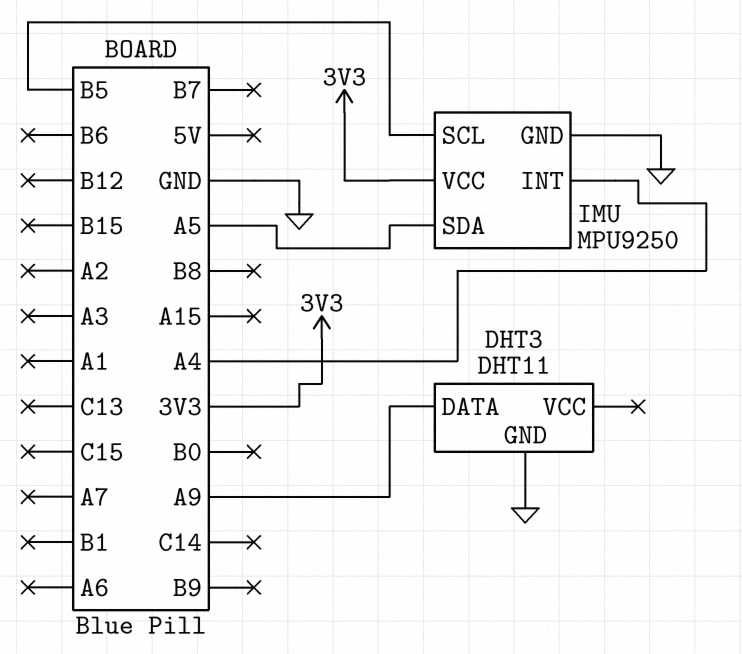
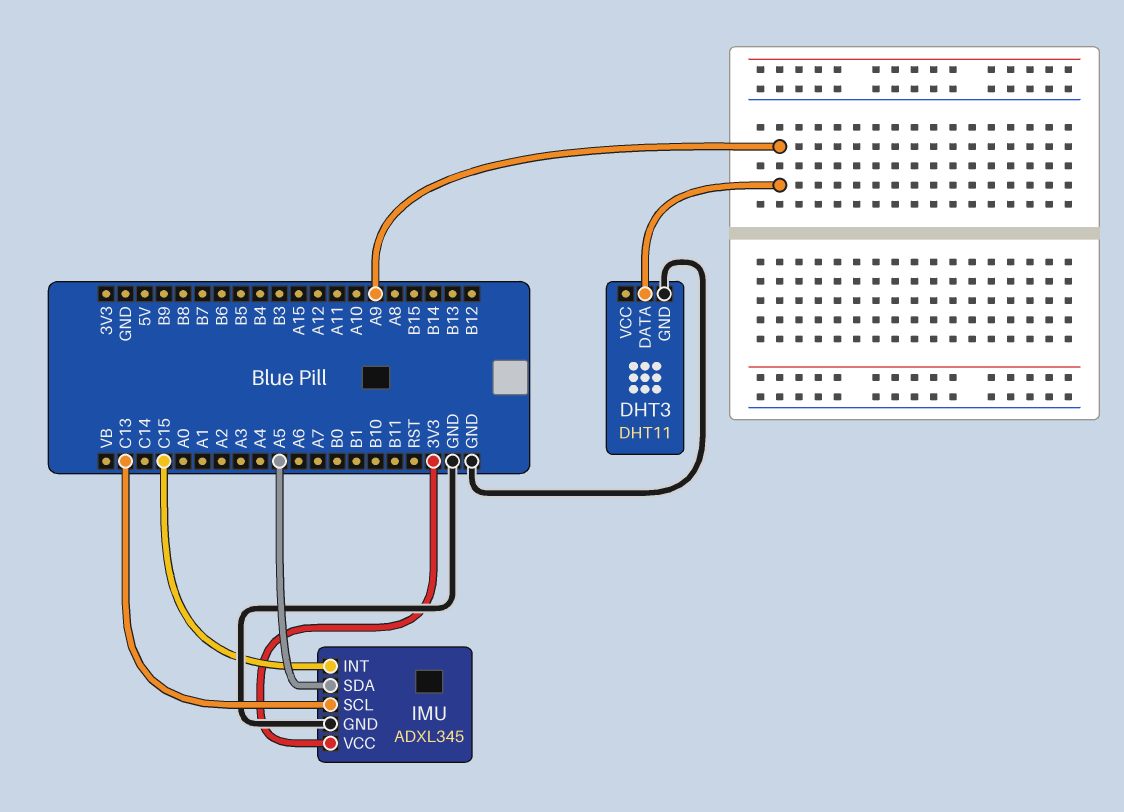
IMU: MPU9250 -> ADXL345
IMU pin INT: A4 -> C15
IMU pin SCL: B5 -> C13

